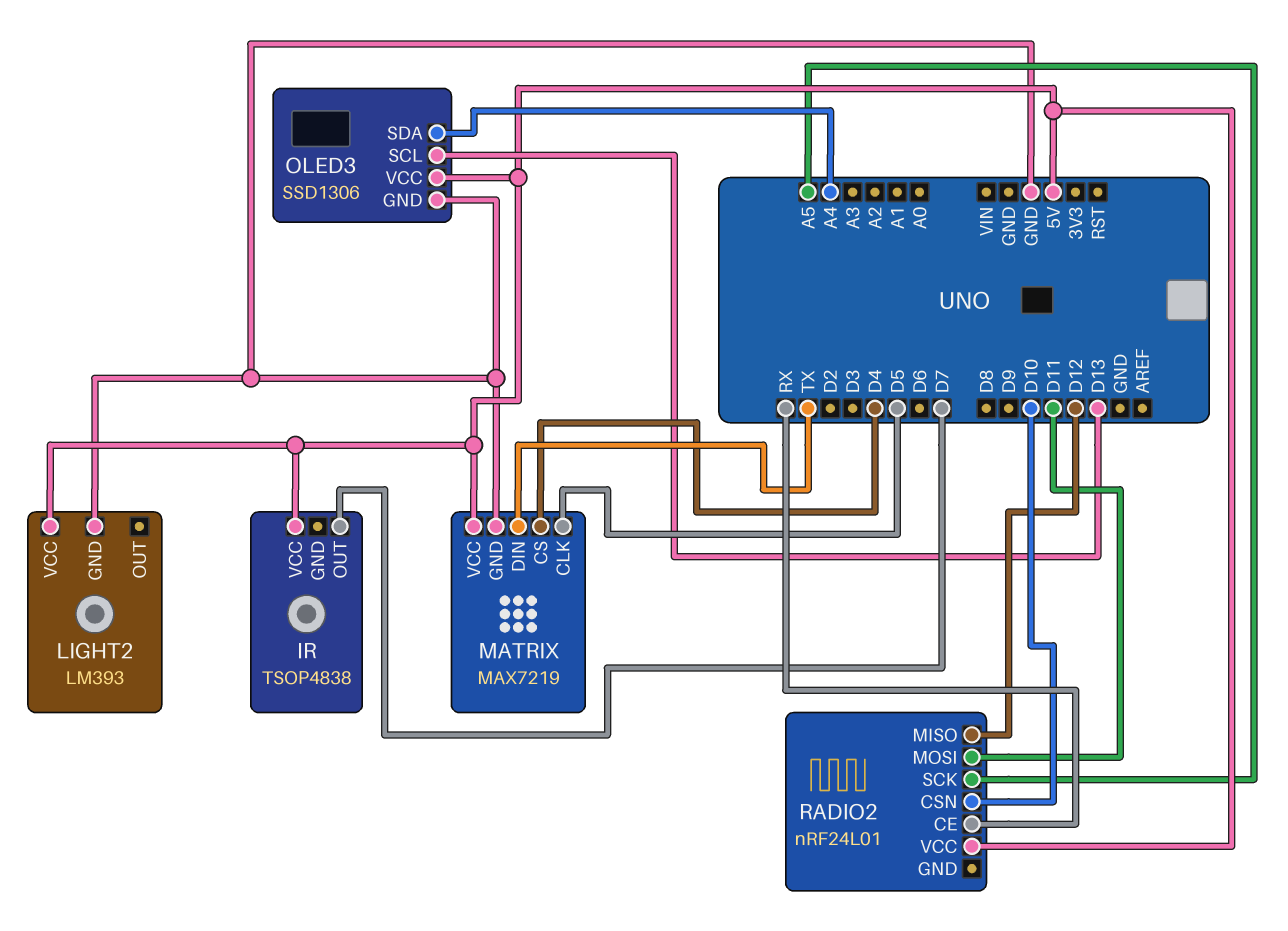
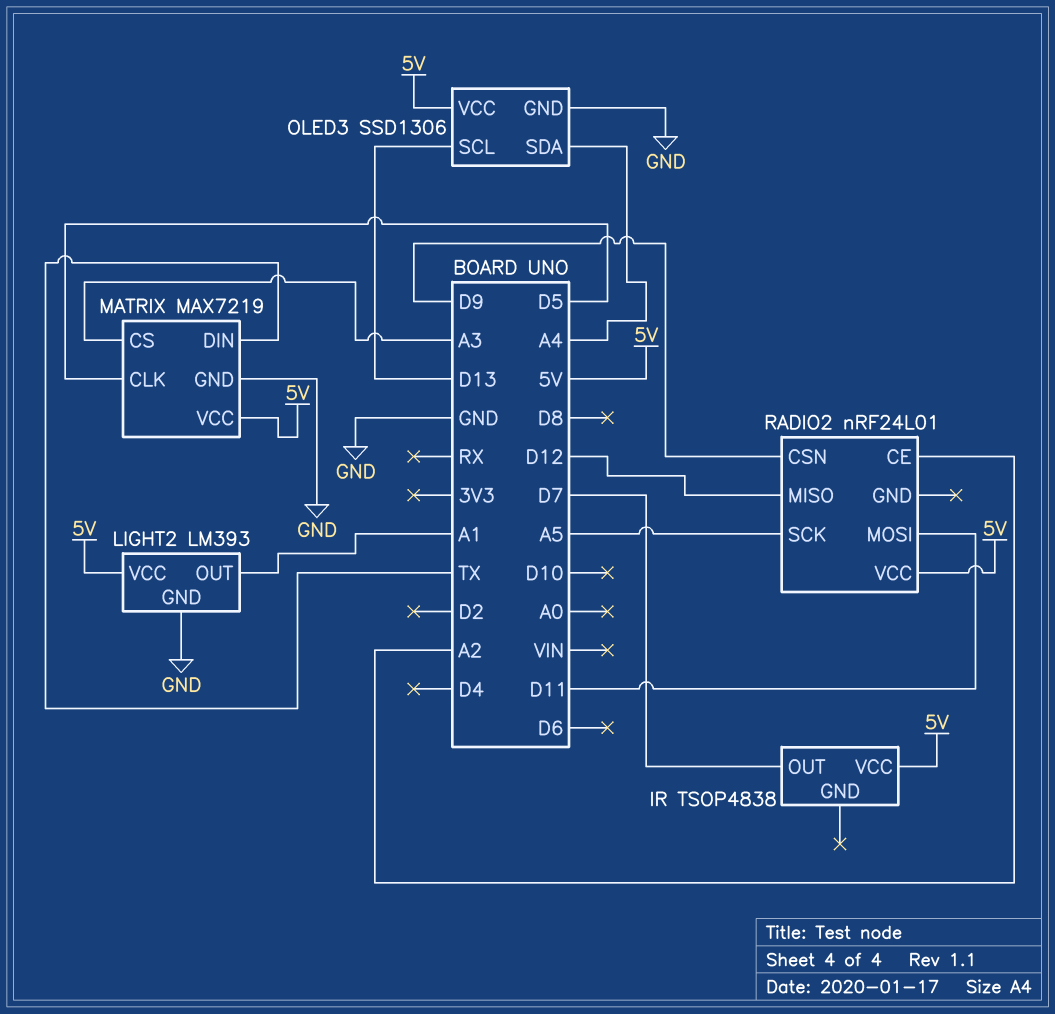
LIGHT2 pin OUT: none -> A1
MATRIX pin CS: D4 -> A3
RADIO2 pin CE: RX -> A2
RADIO2 pin CSN: D10 -> D9

